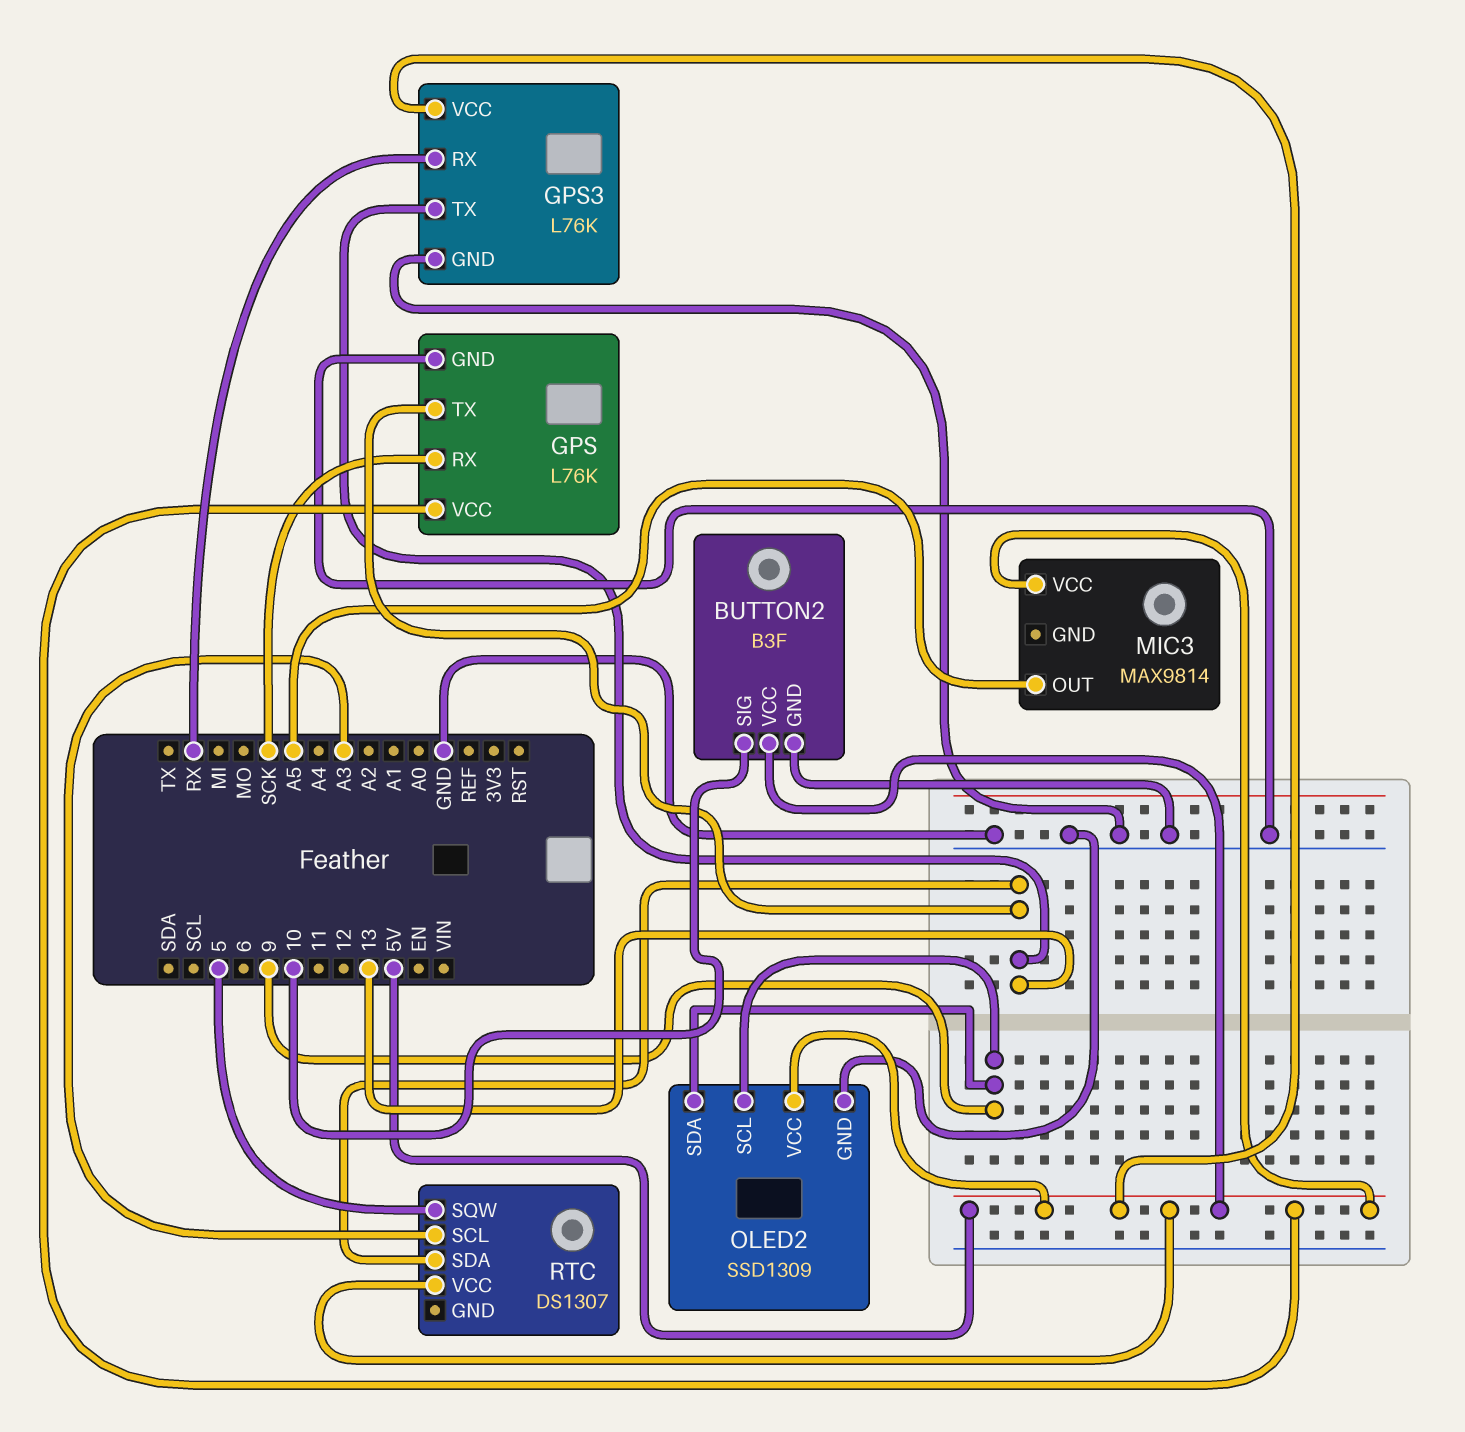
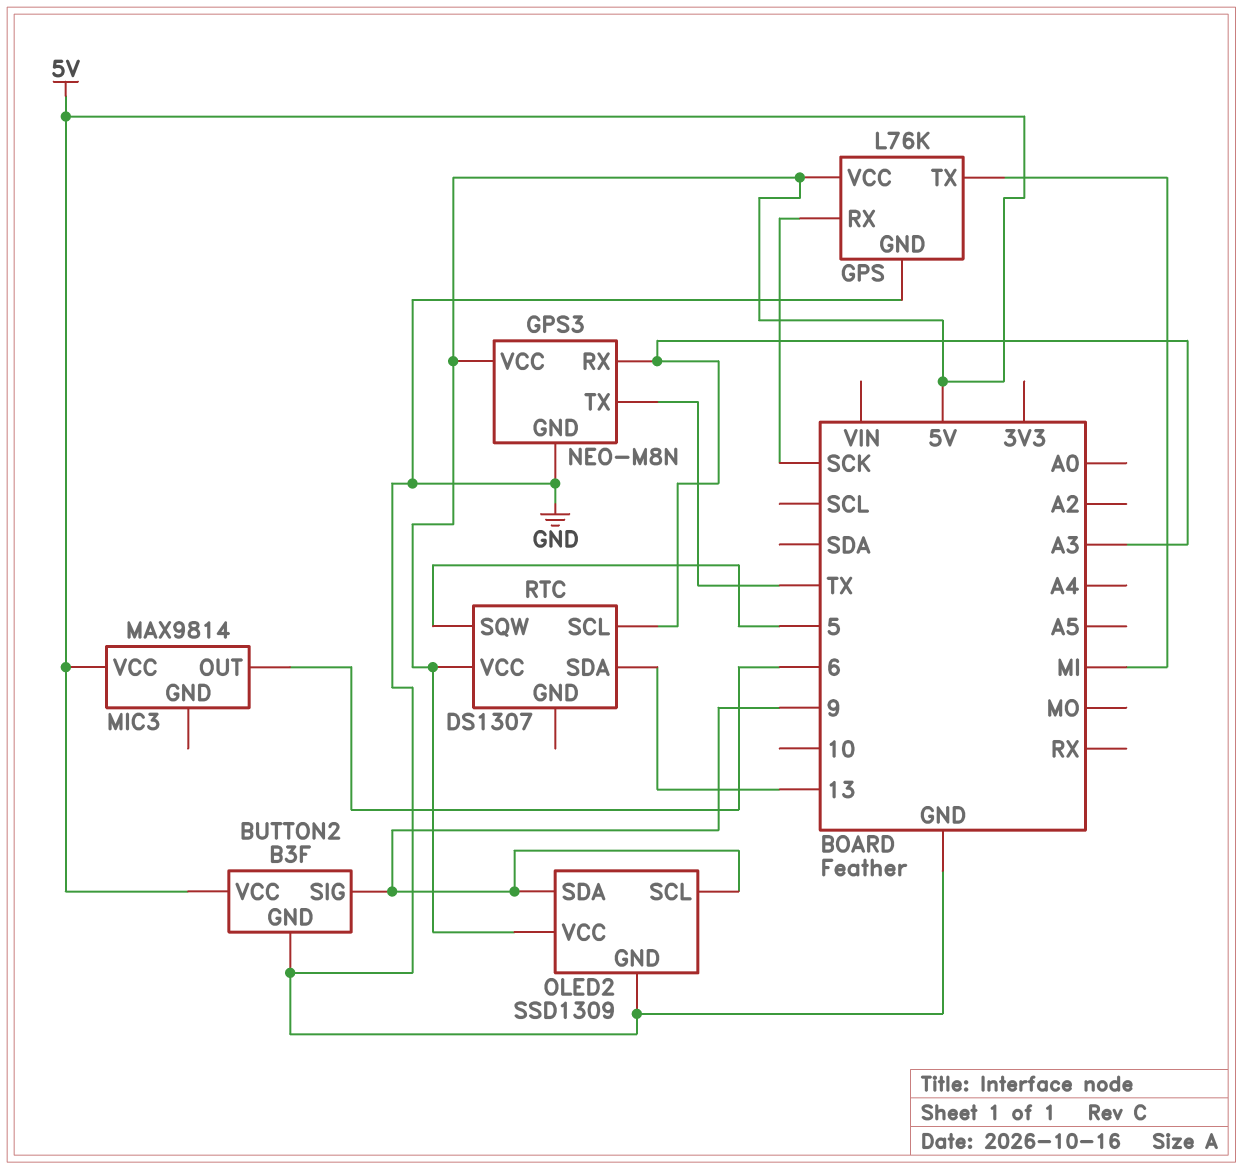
BUTTON2 pin SIG: 10 -> 9
GPS pin TX: 13 -> MI
GPS3: L76K -> NEO-M8N
GPS3 pin RX: RX -> A3
GPS3 pin TX: 13 -> TX
MIC3 pin OUT: A5 -> 6

